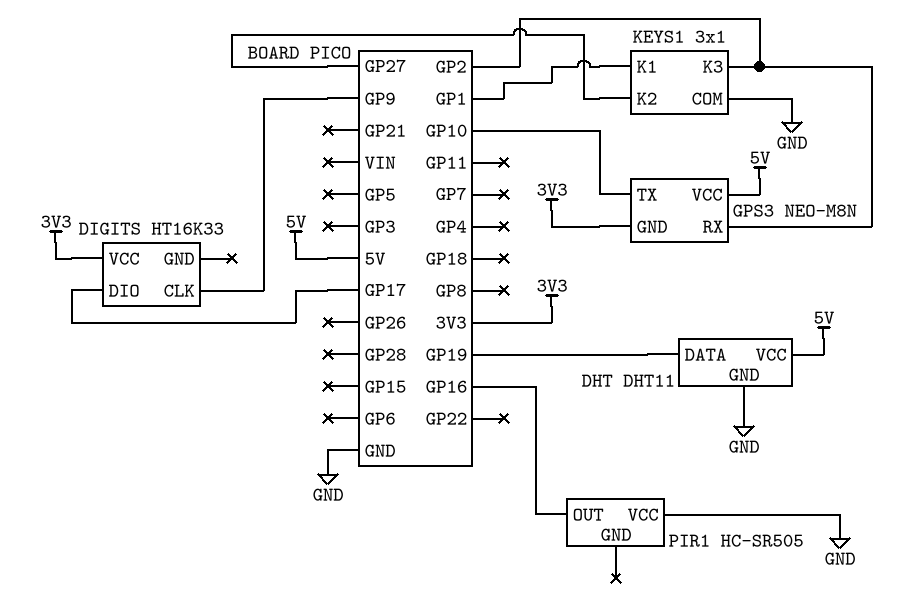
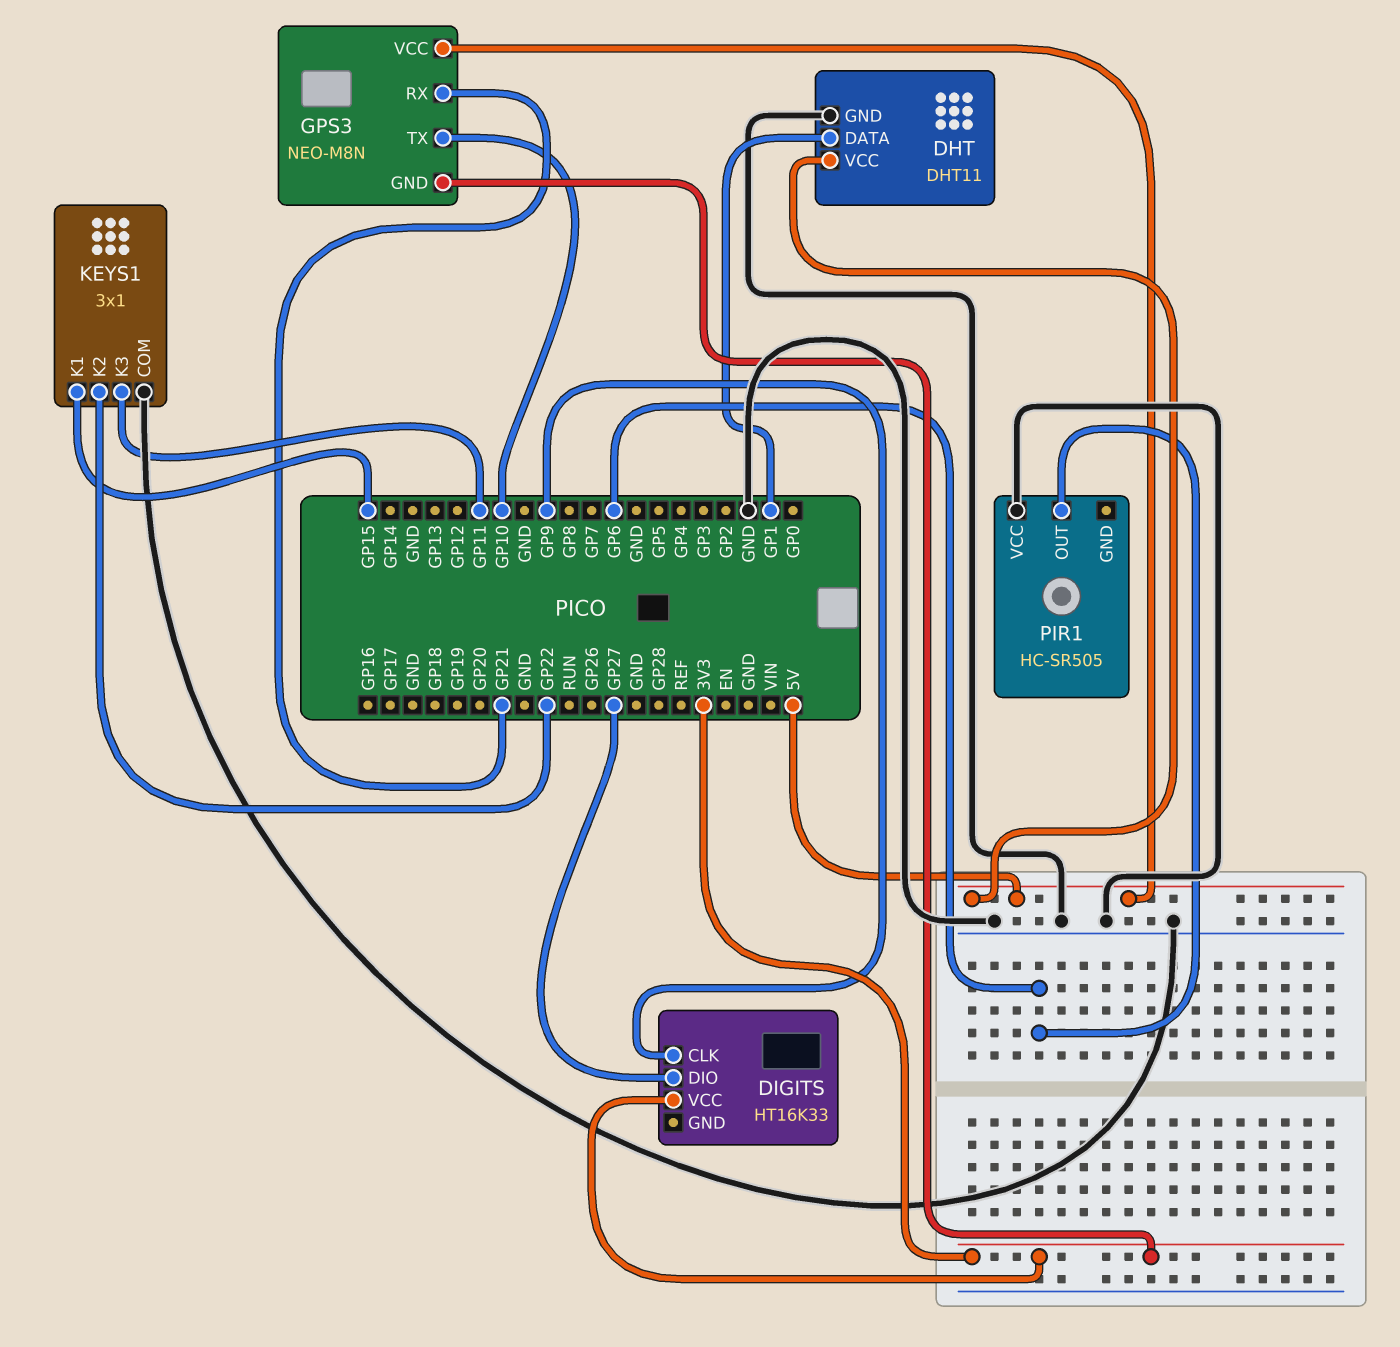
DHT pin DATA: GP19 -> GP1
DIGITS pin DIO: GP17 -> GP27
GPS3 pin RX: GP2 -> GP21
KEYS1 pin K1: GP1 -> GP15
KEYS1 pin K2: GP27 -> GP22
KEYS1 pin K3: GP2 -> GP11
PIR1 pin OUT: GP16 -> GP6

